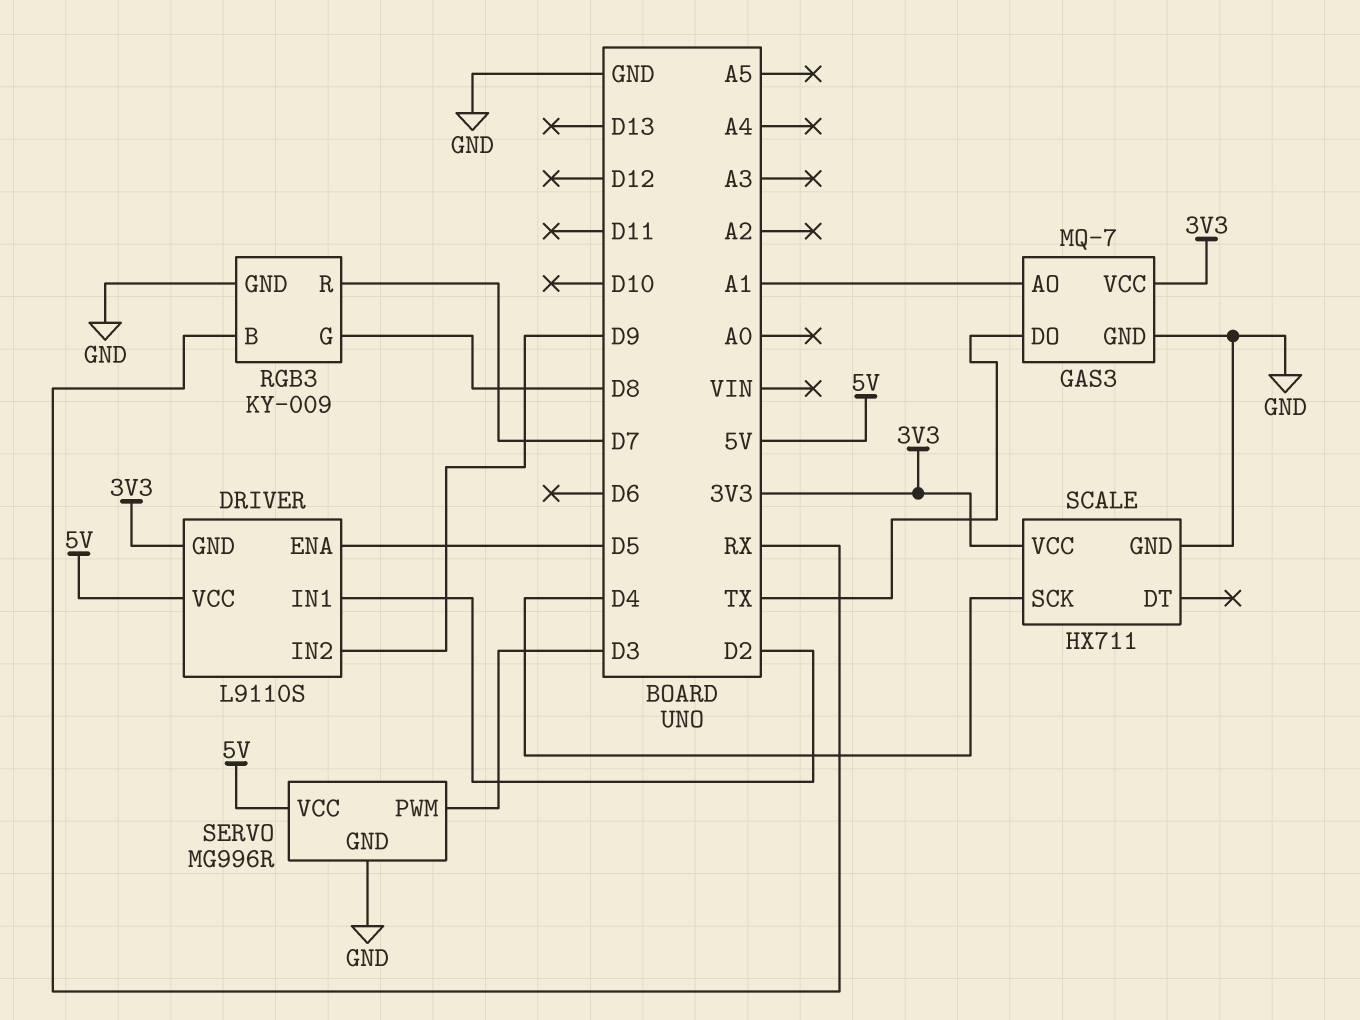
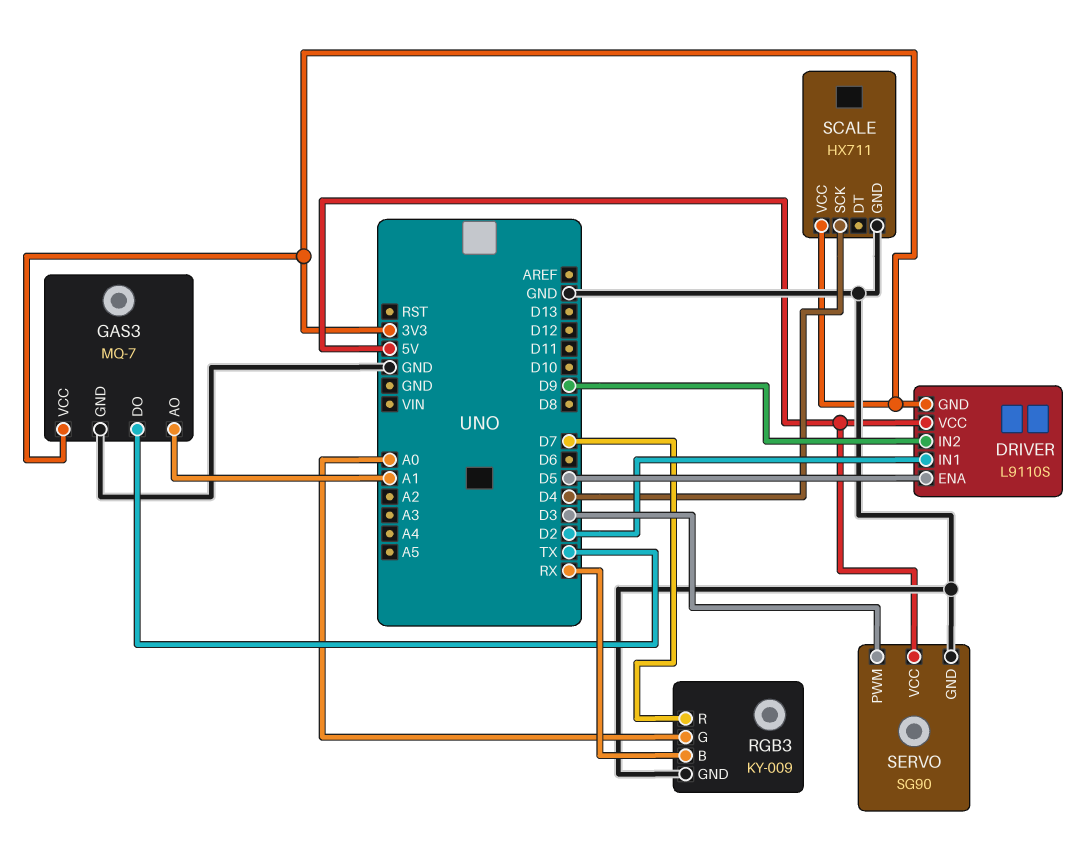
RGB3 pin G: D8 -> A0
SERVO: MG996R -> SG90

